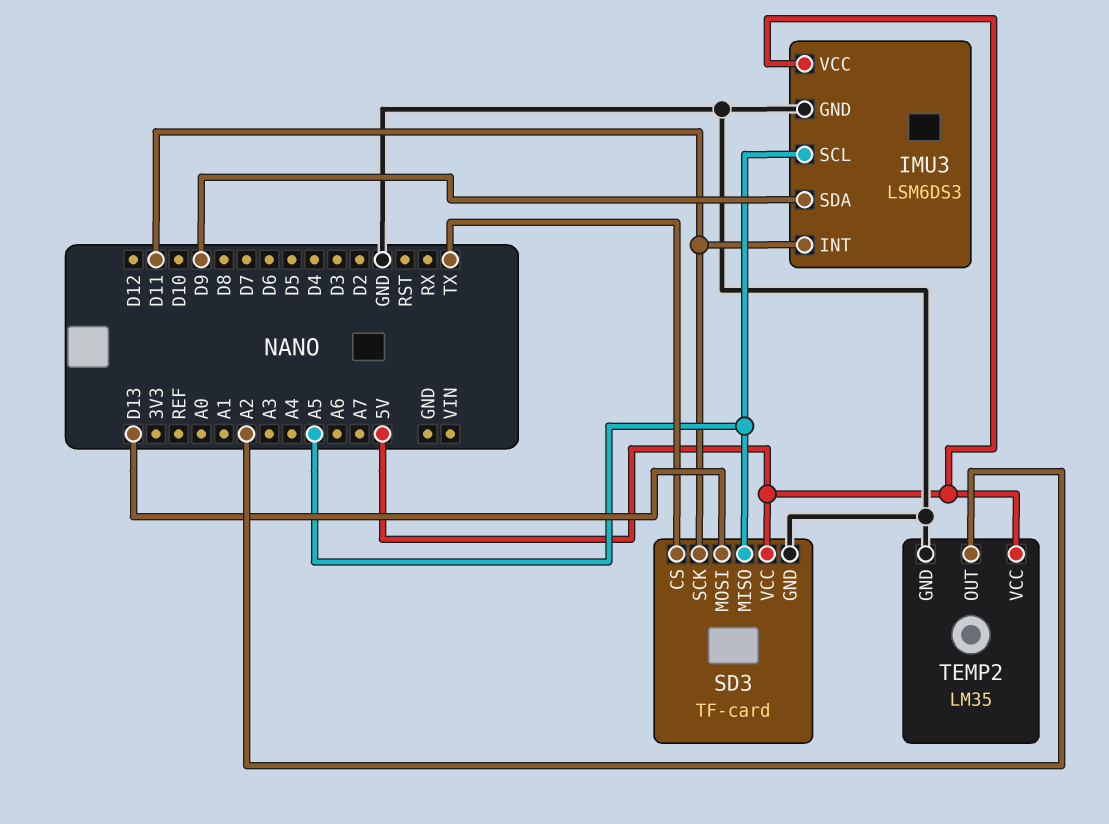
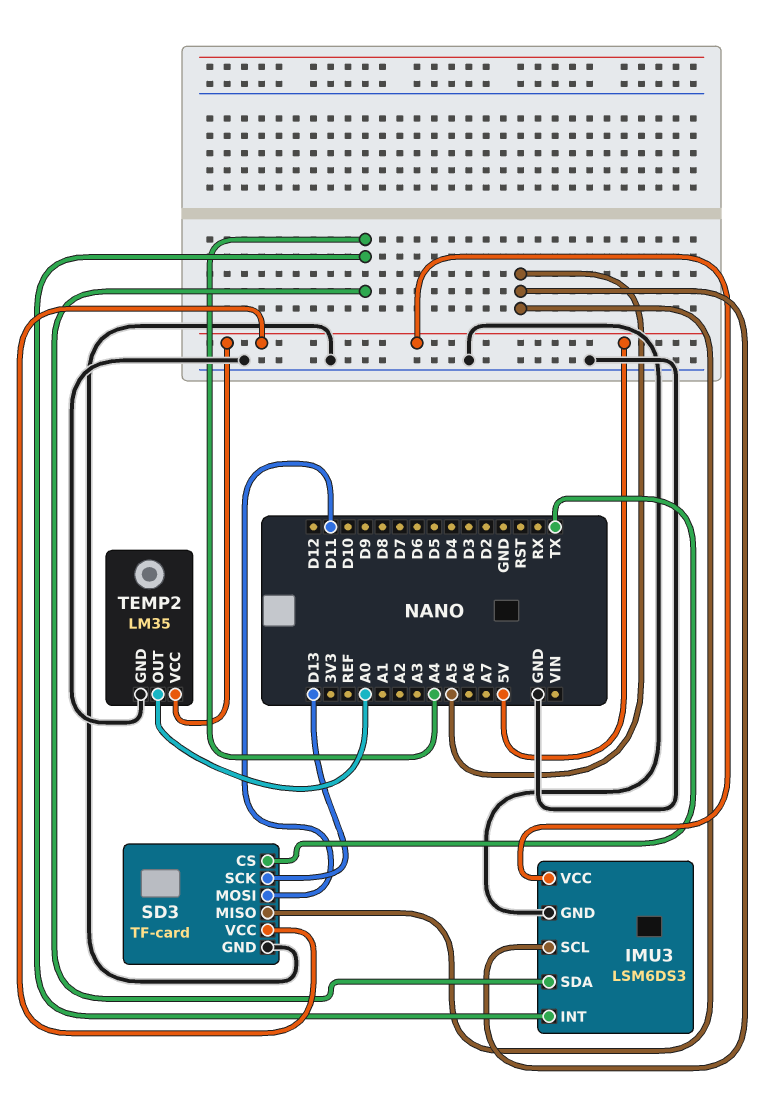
IMU3 pin INT: D11 -> A4
IMU3 pin SDA: D9 -> A4
SD3 pin MOSI: D13 -> D11
SD3 pin SCK: D11 -> D13
TEMP2 pin OUT: A2 -> A0

